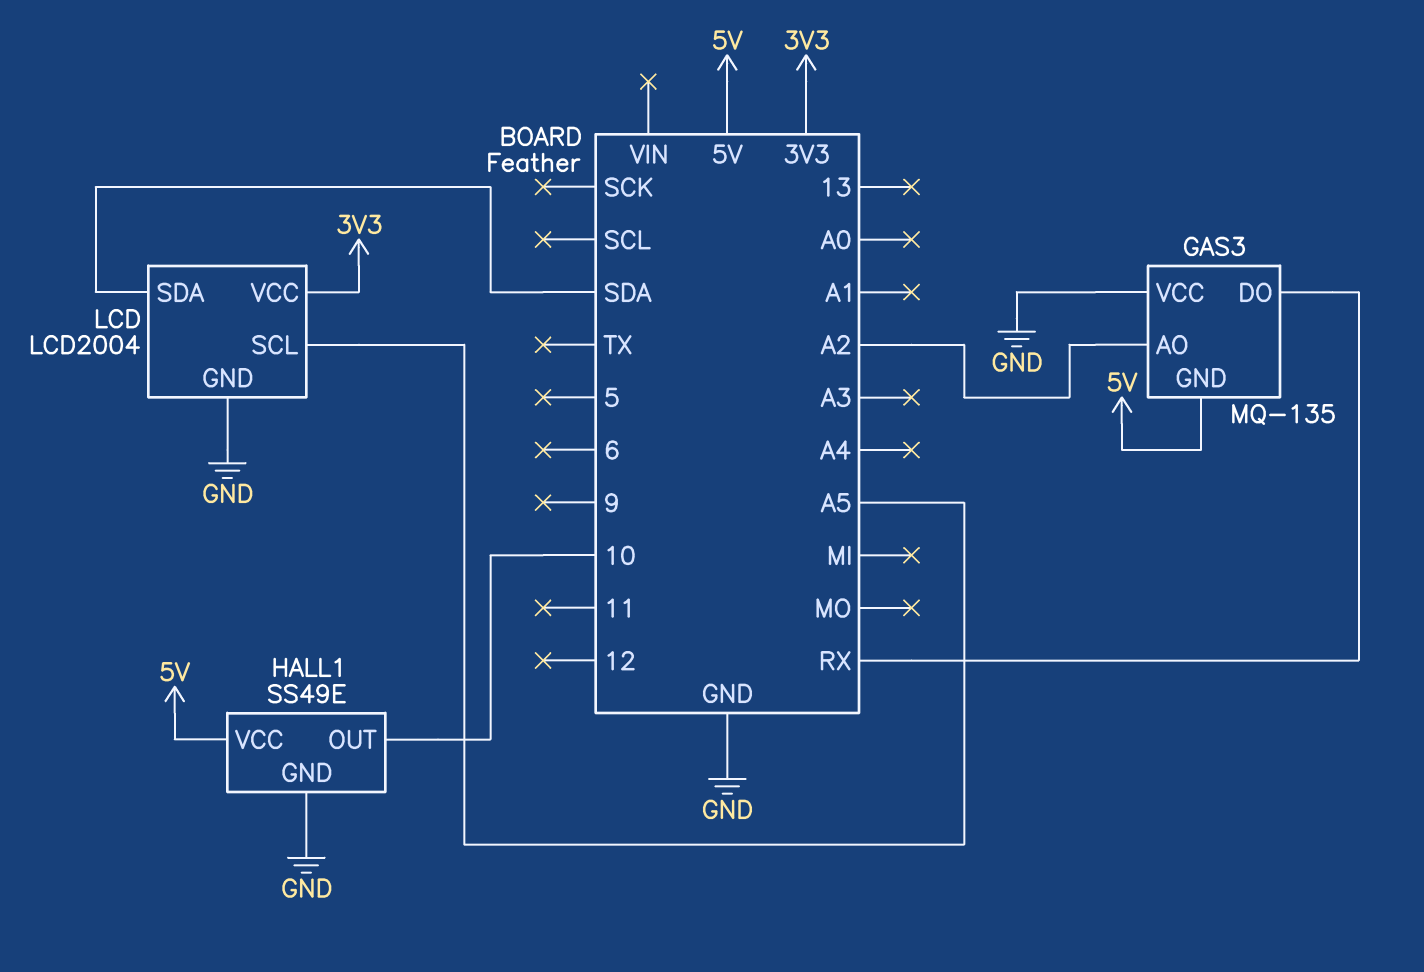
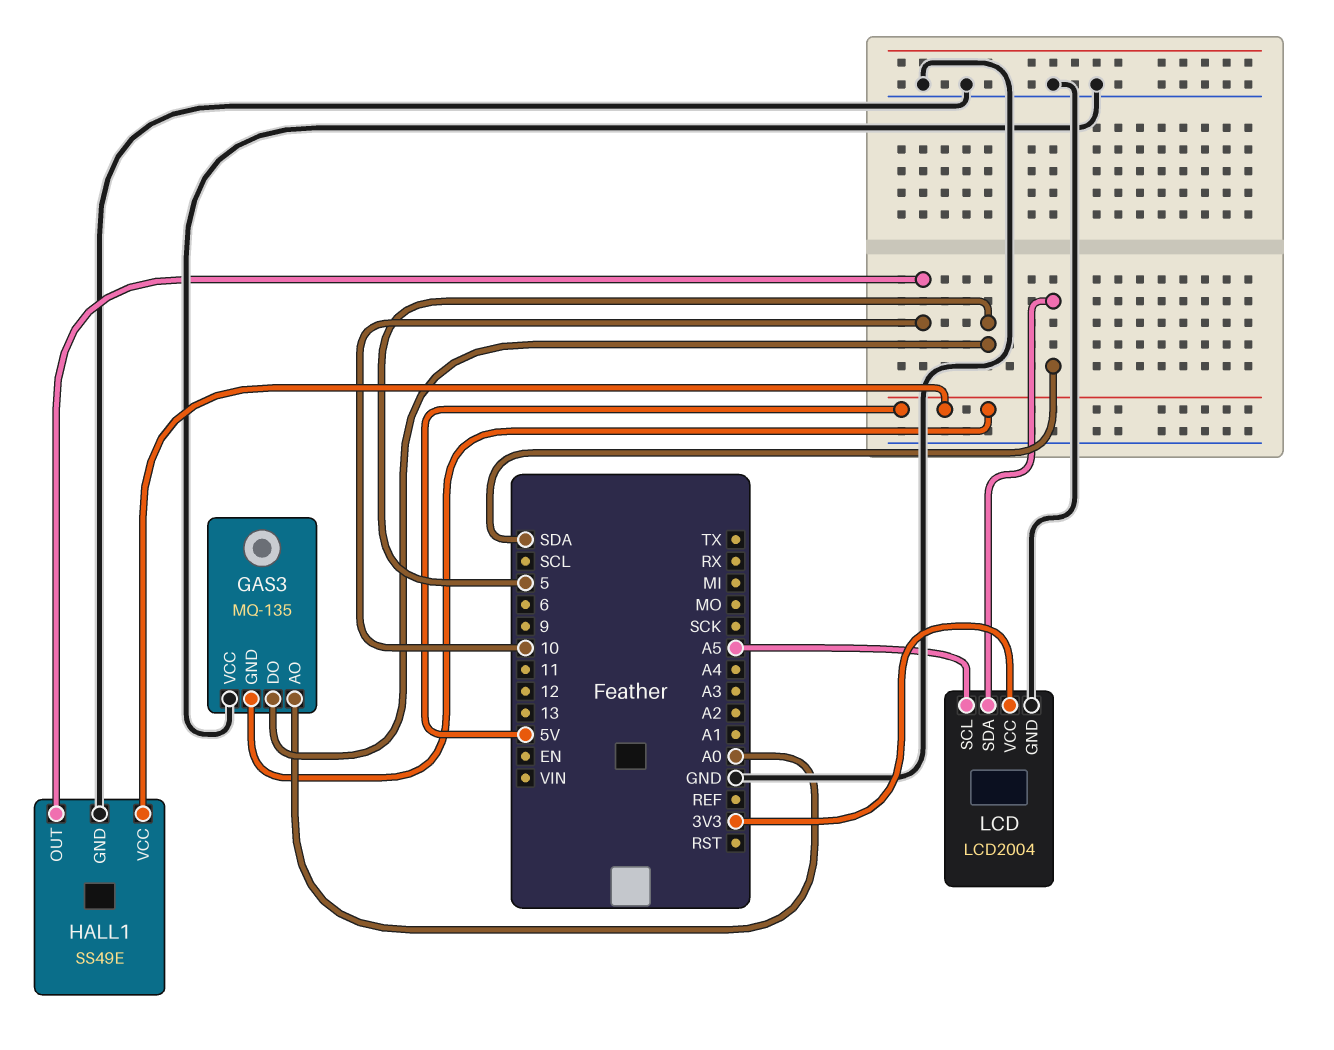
GAS3 pin AO: A2 -> A0
GAS3 pin DO: RX -> 5

